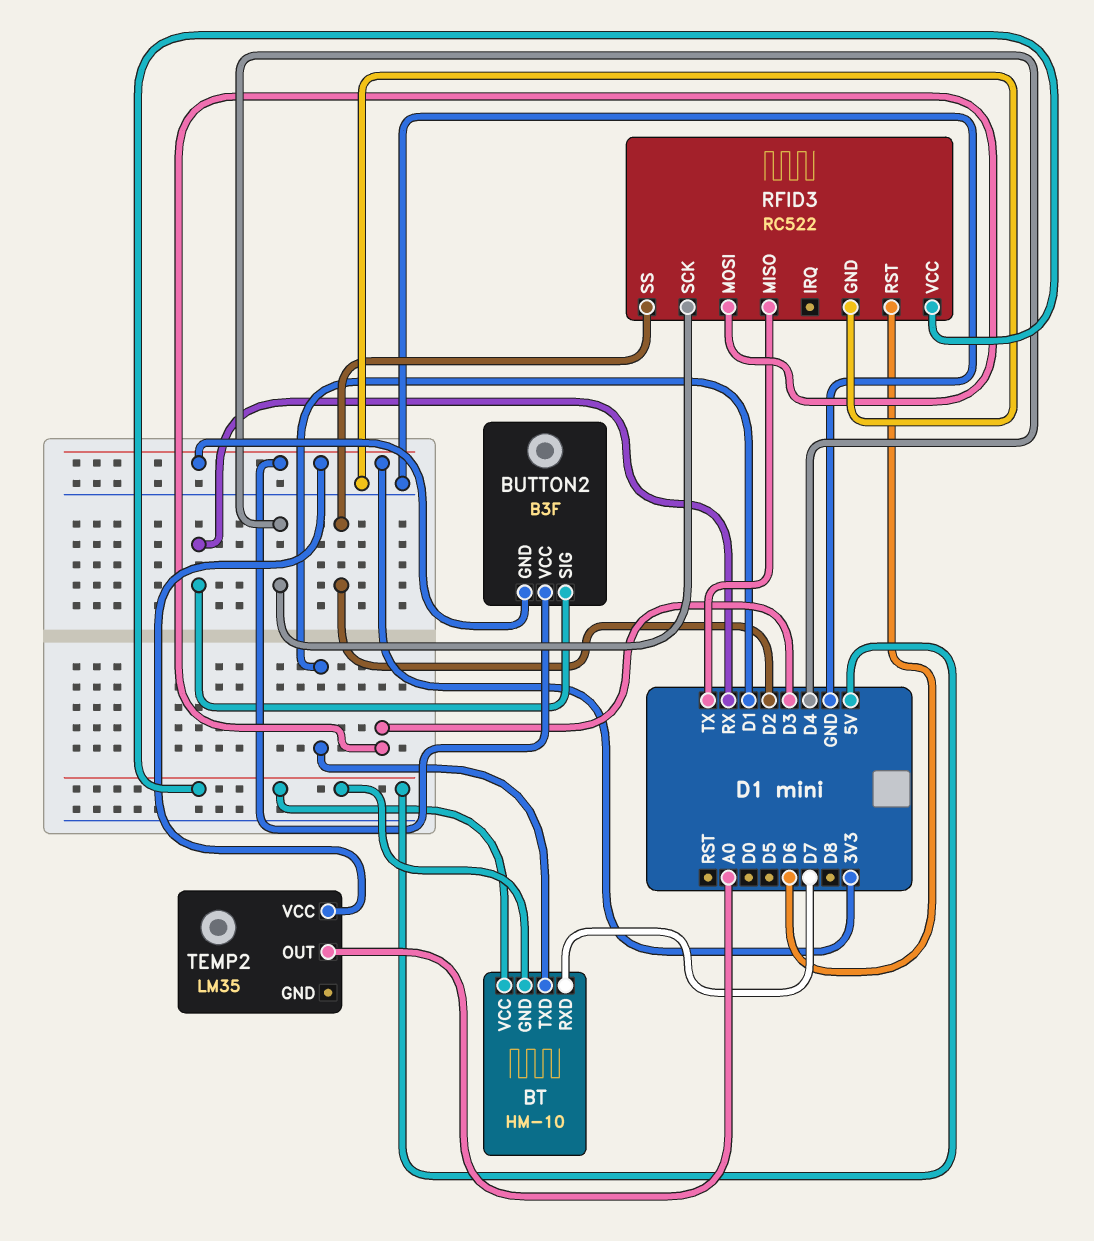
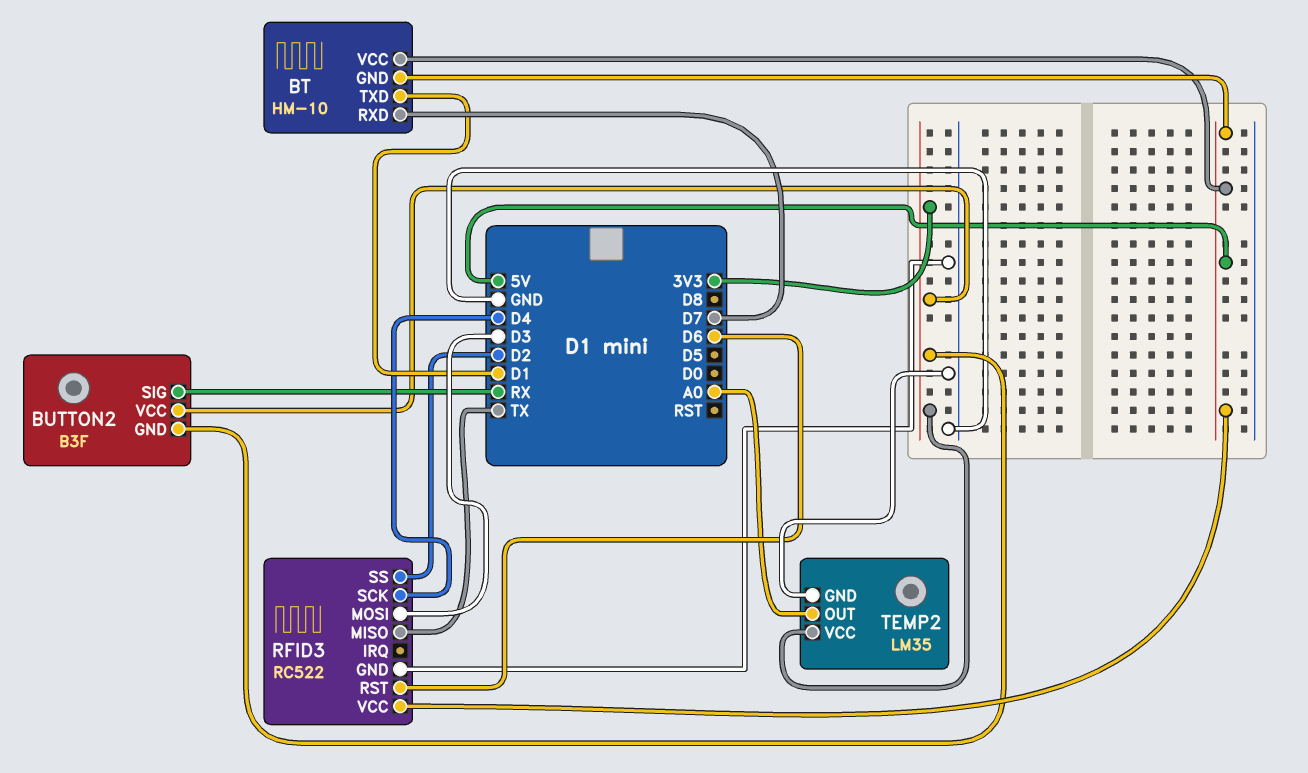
TEMP2 pin GND: none -> GND

